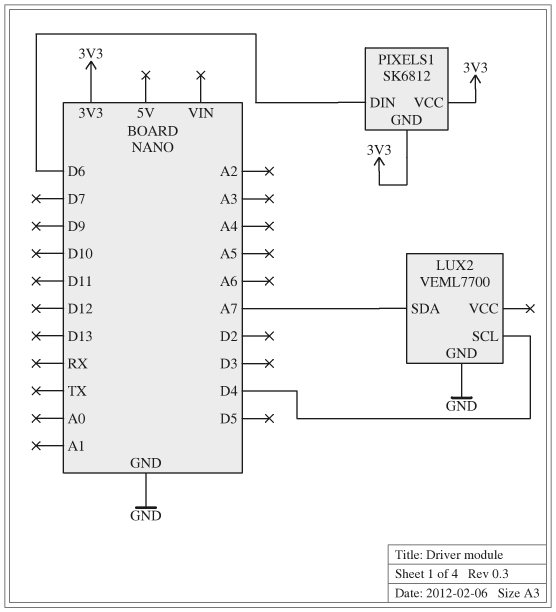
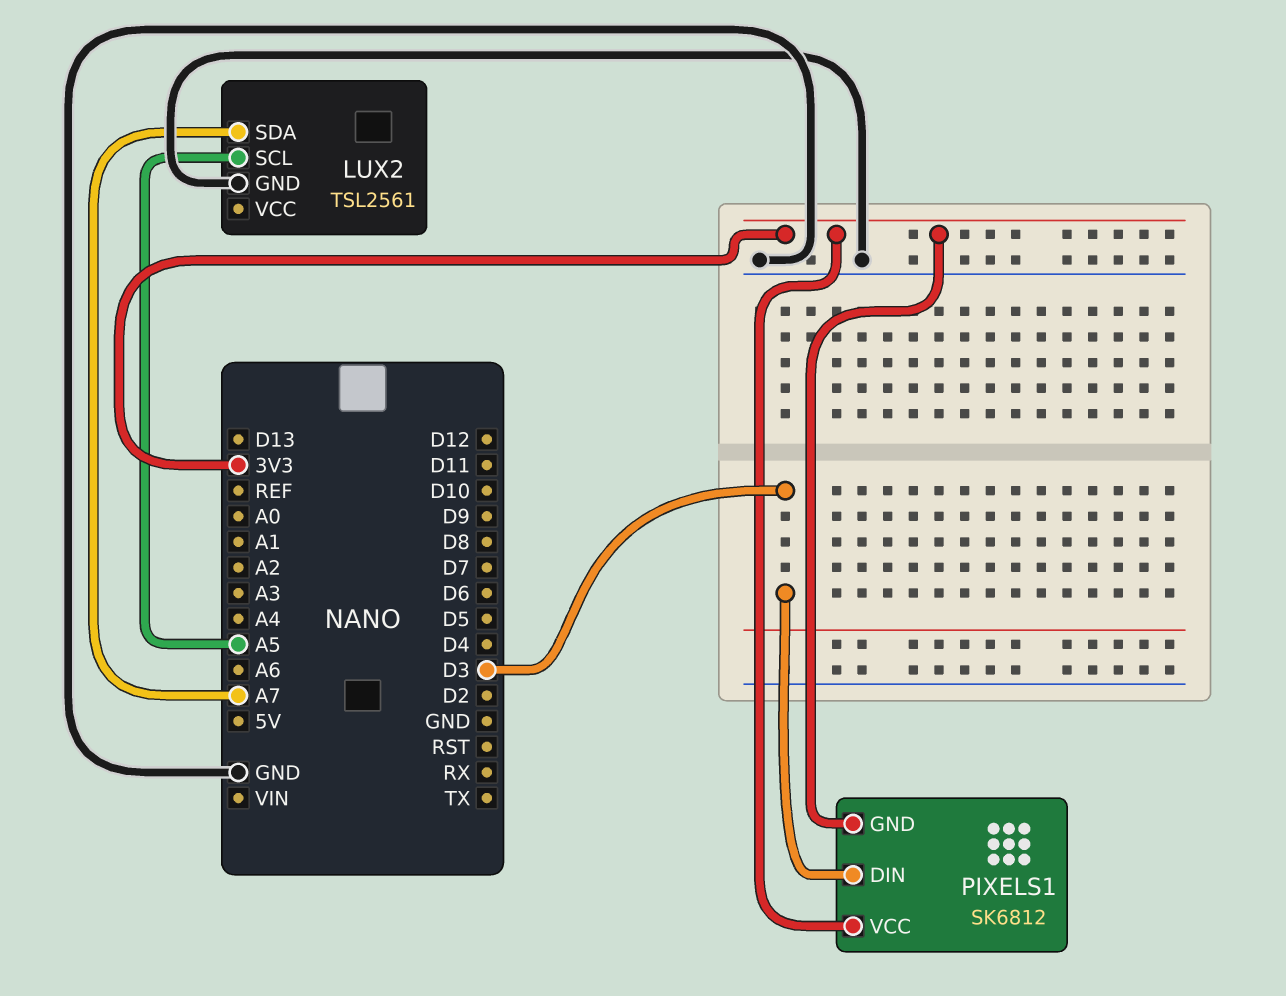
LUX2: VEML7700 -> TSL2561
LUX2 pin SCL: D4 -> A5
PIXELS1 pin DIN: D6 -> D3

